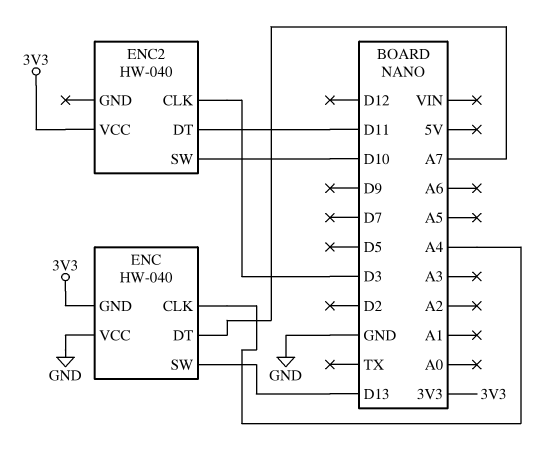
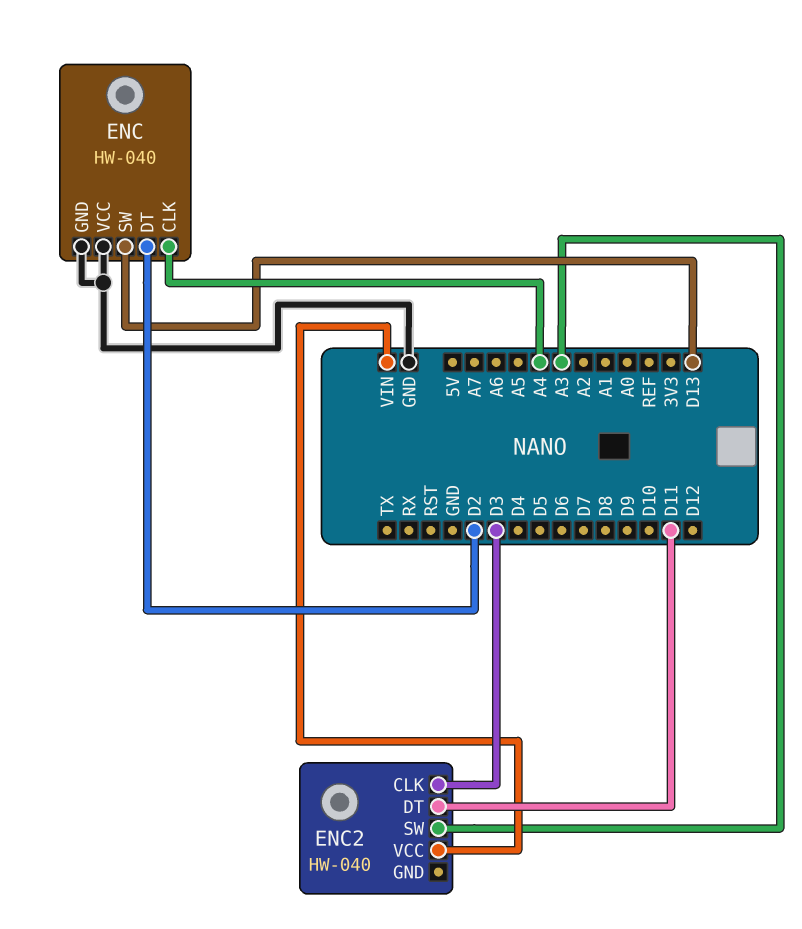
ENC pin DT: A7 -> D2
ENC pin GND: 3V3 -> GND
ENC2 pin SW: D10 -> A3
ENC2 pin VCC: 3V3 -> VIN

